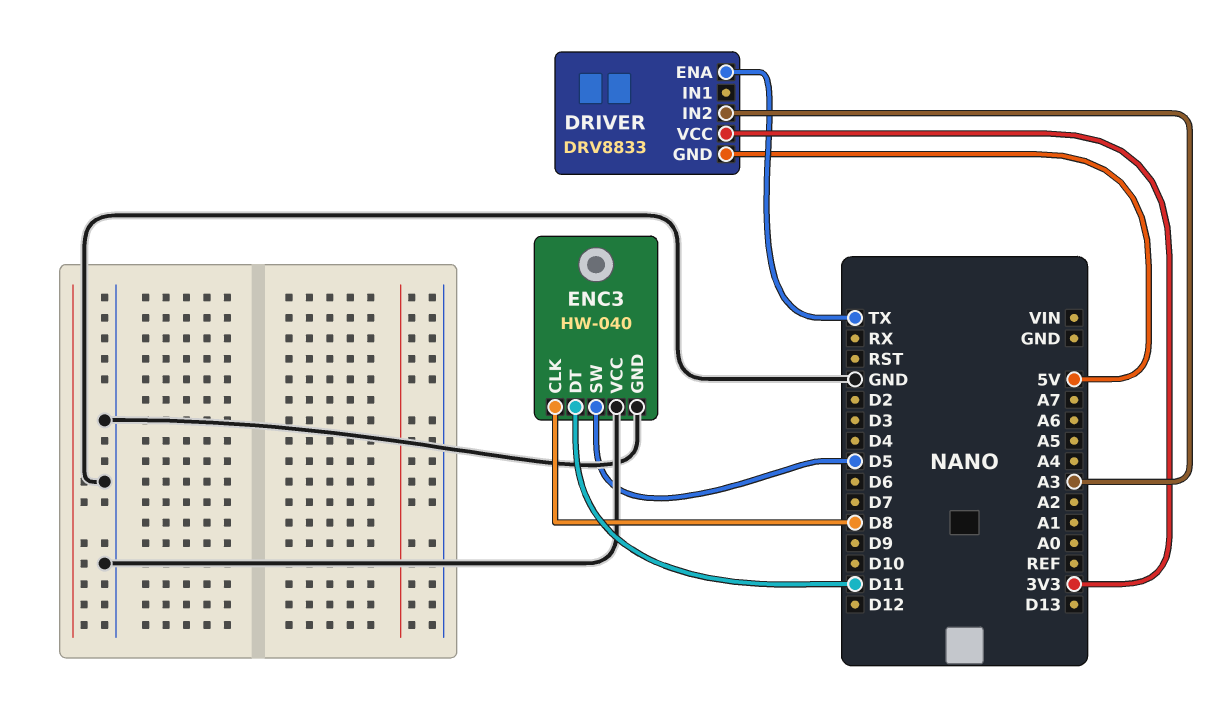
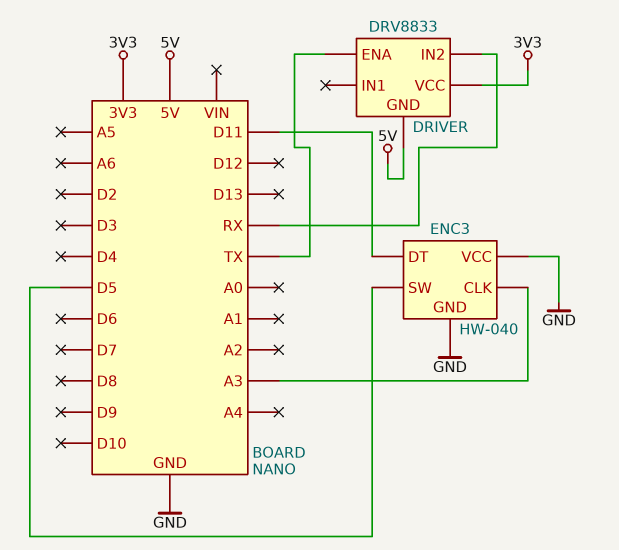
DRIVER pin IN2: A3 -> RX
ENC3 pin CLK: D8 -> A3

